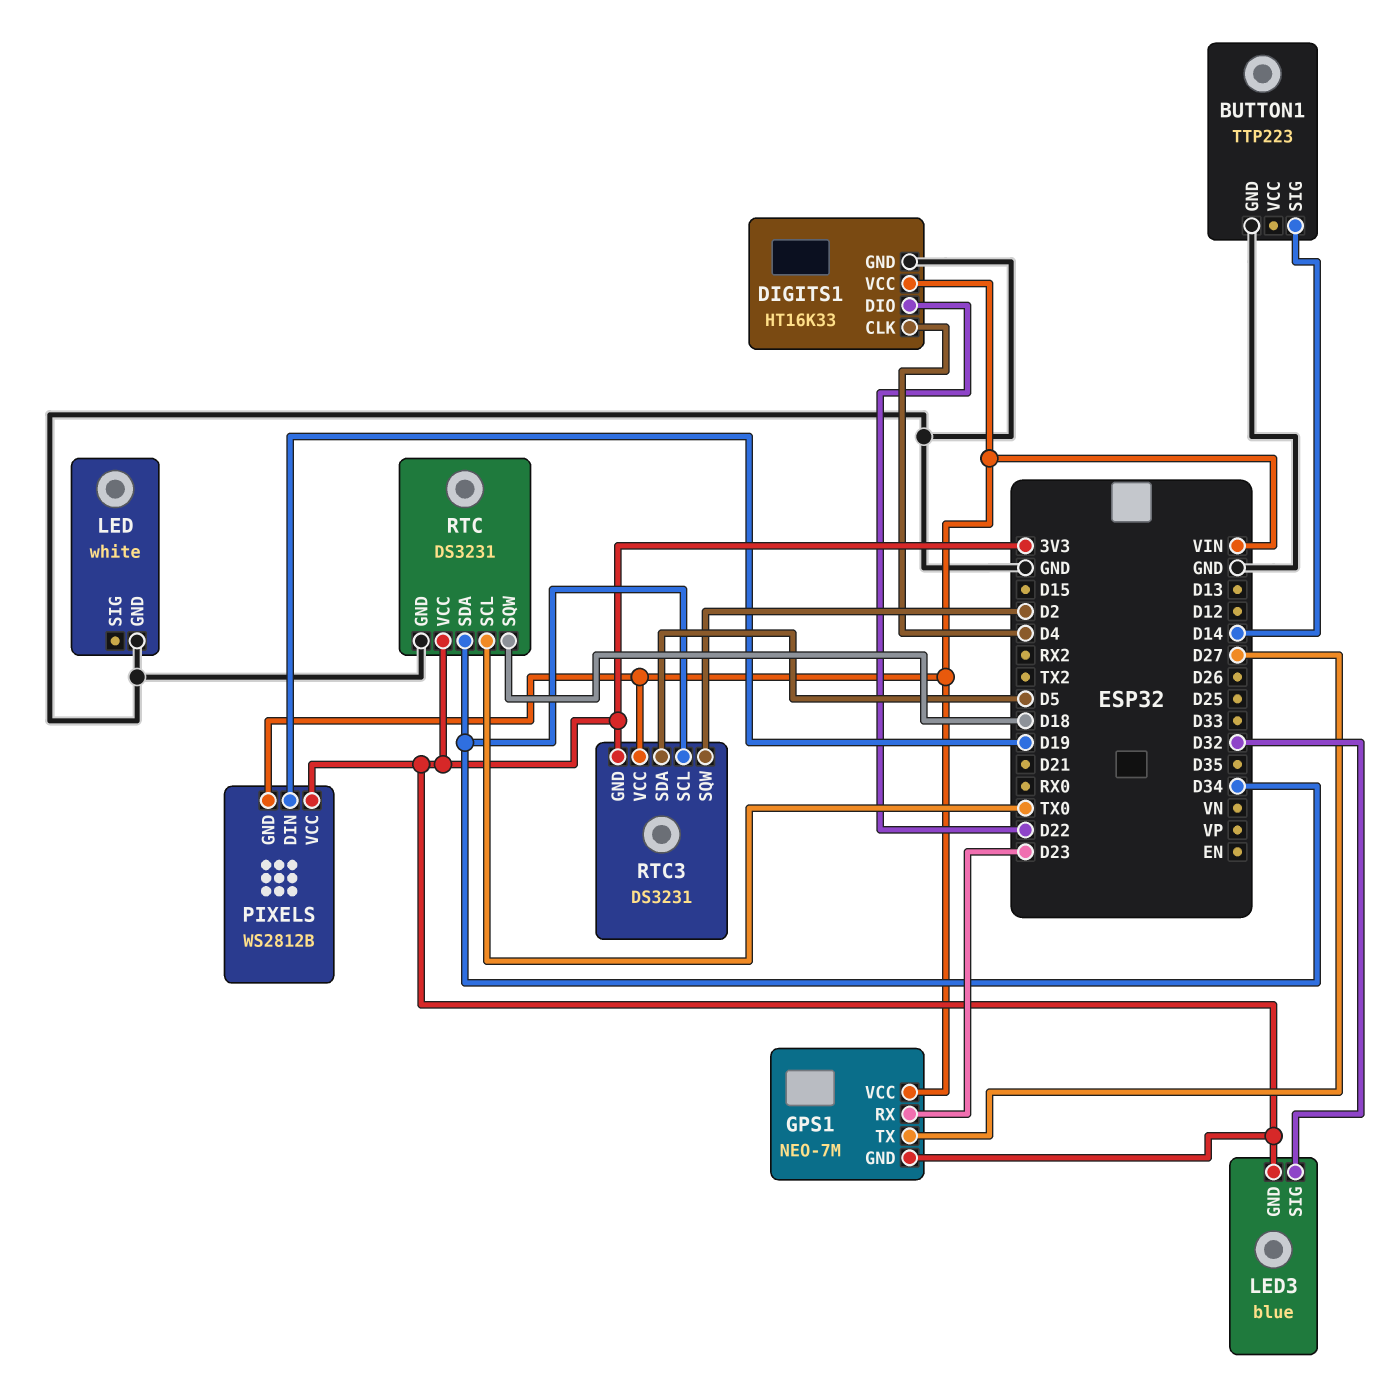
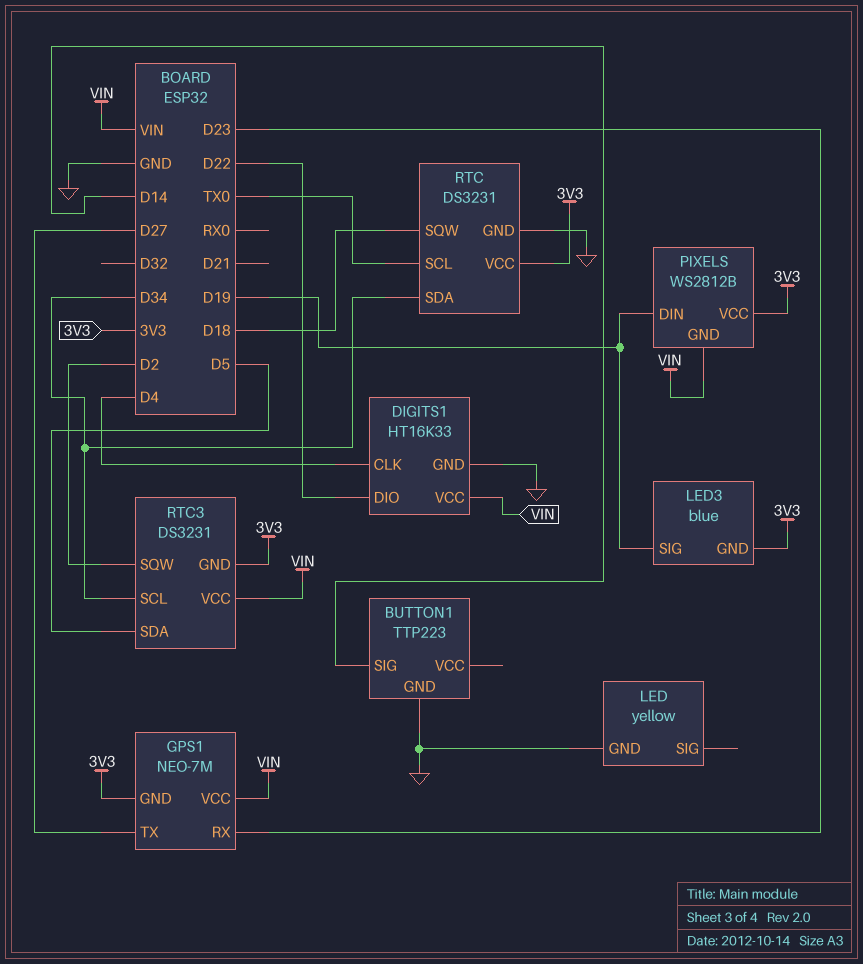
LED: white -> yellow
LED3 pin SIG: D32 -> D19

